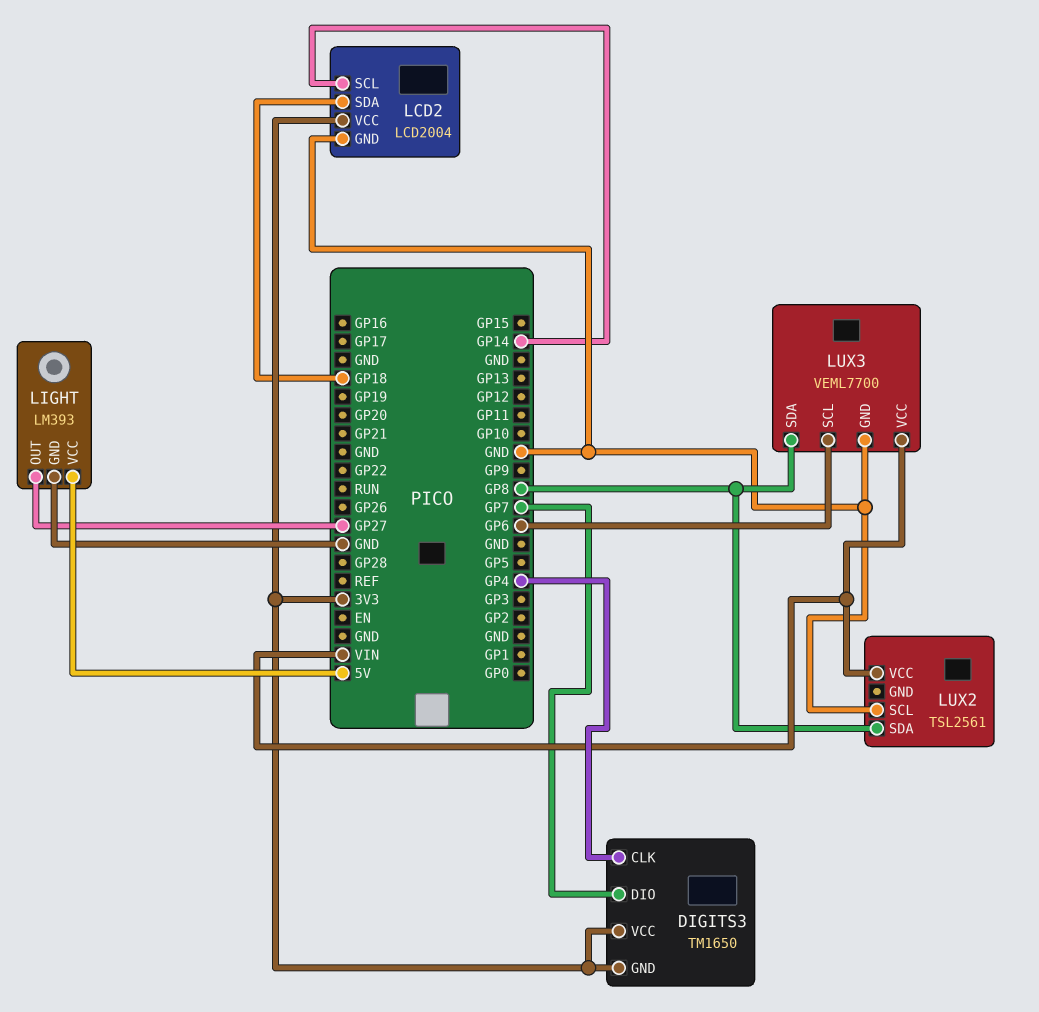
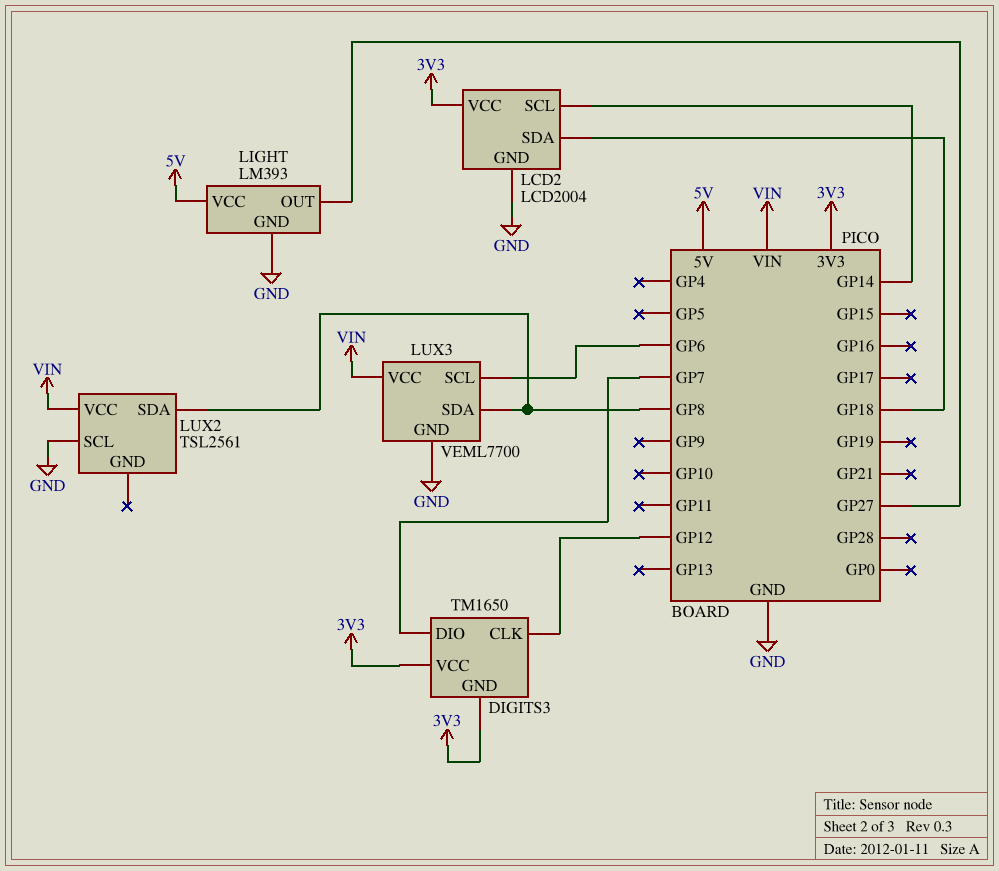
DIGITS3 pin CLK: GP4 -> GP12

